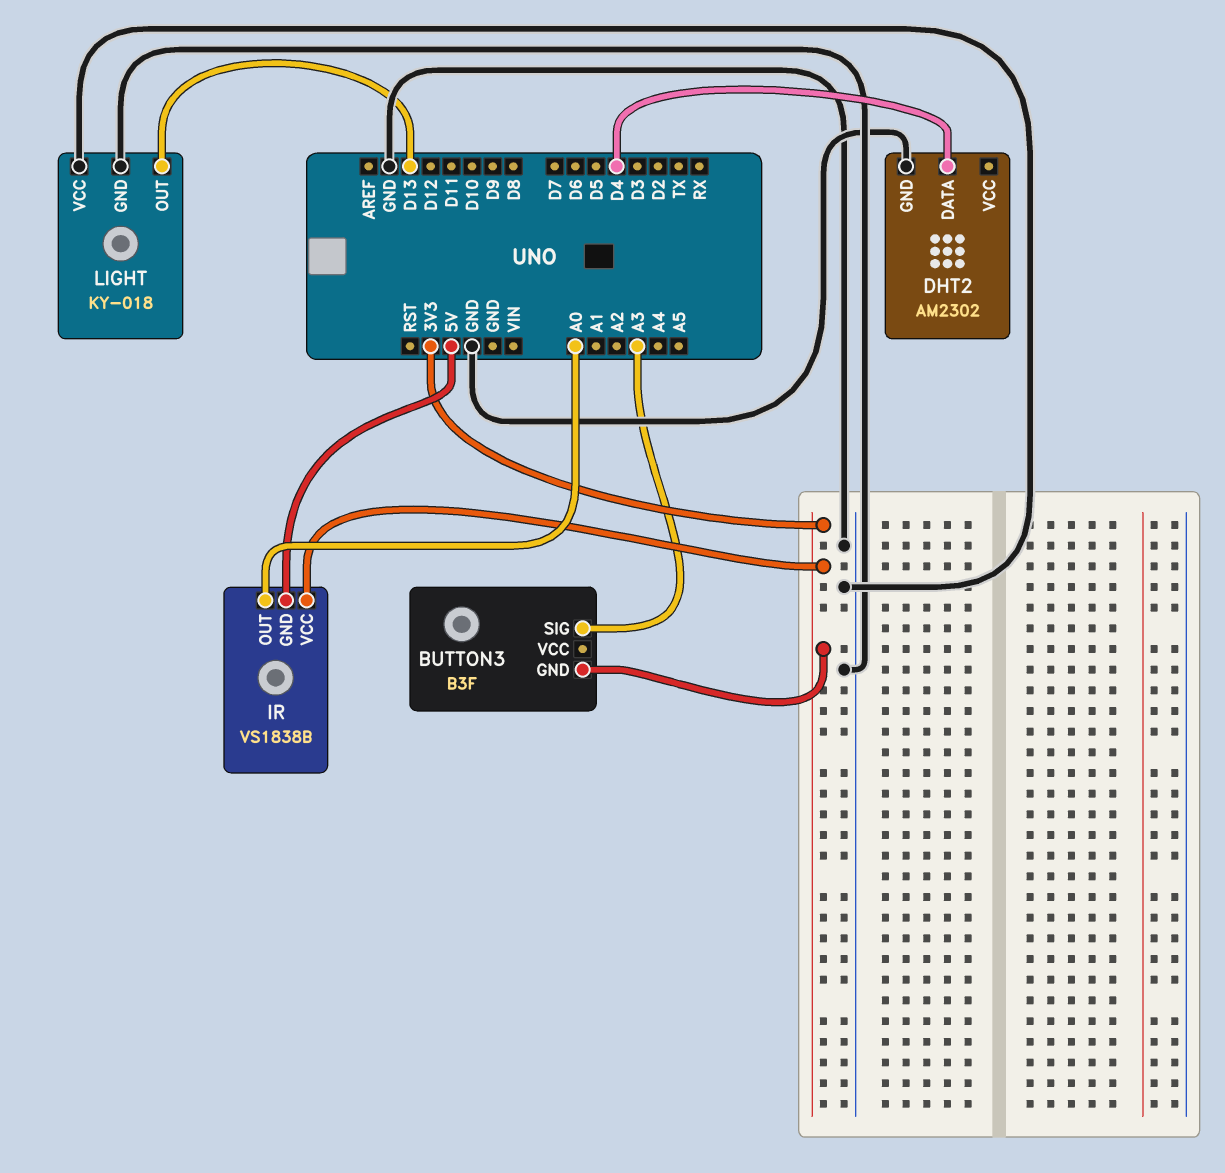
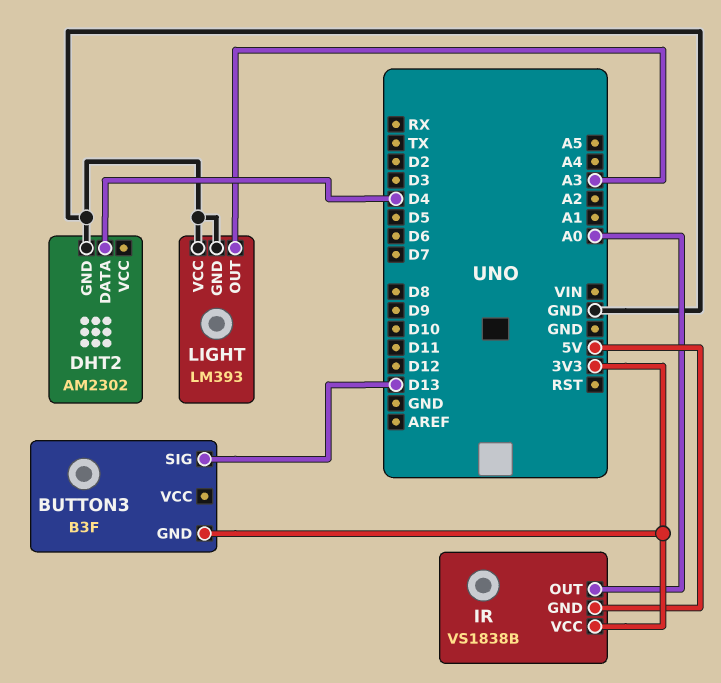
BUTTON3 pin SIG: A3 -> D13
LIGHT: KY-018 -> LM393
LIGHT pin OUT: D13 -> A3

